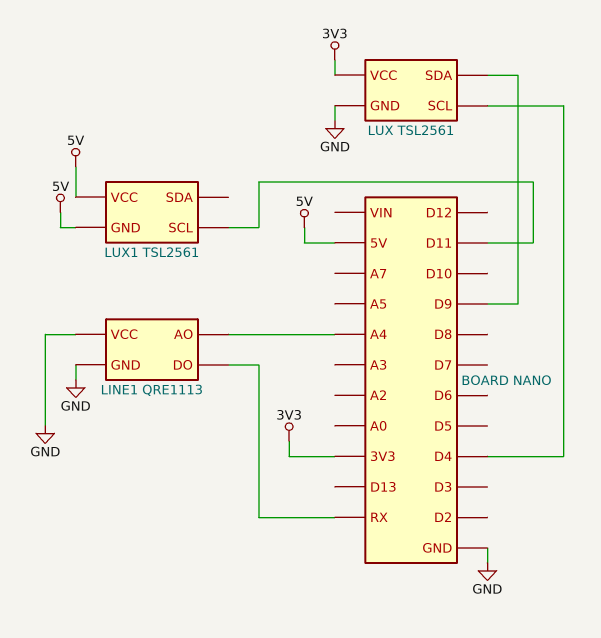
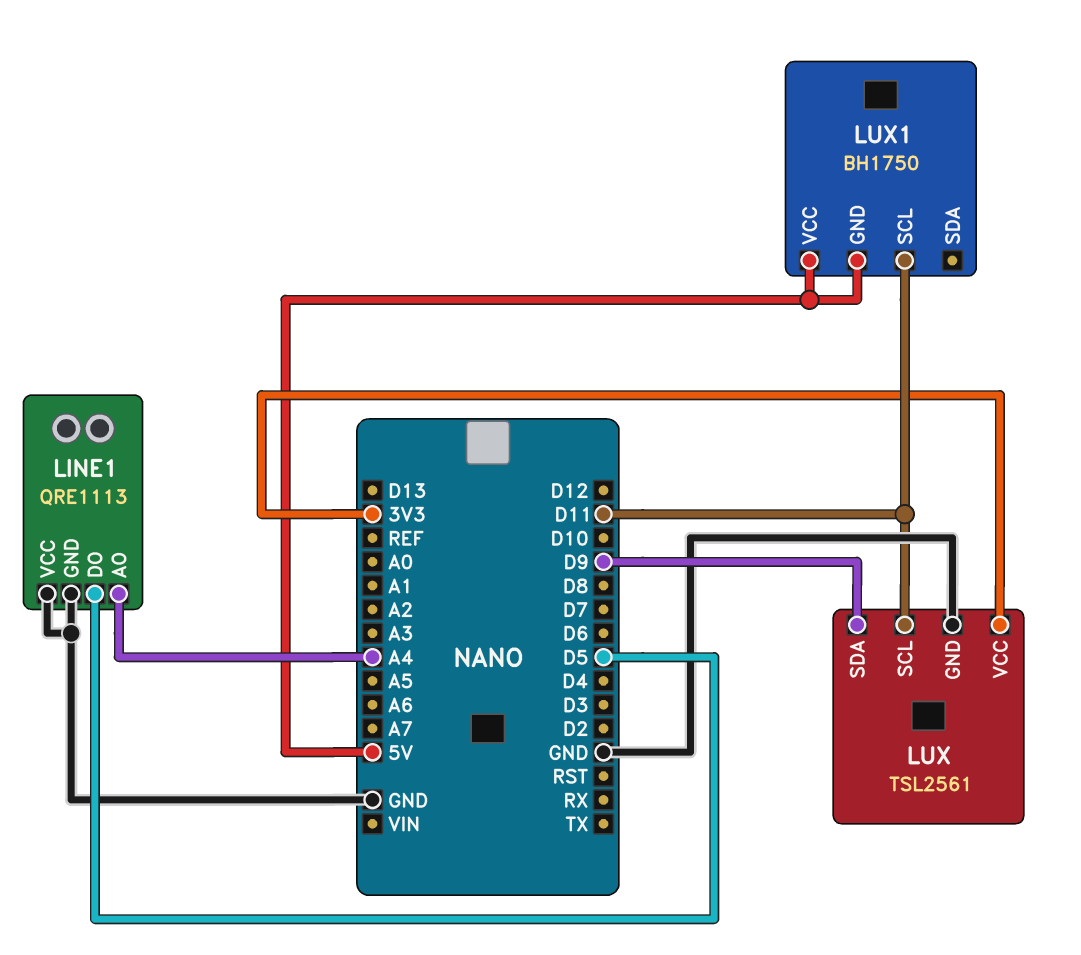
LINE1 pin DO: RX -> D5
LUX pin SCL: D4 -> D11
LUX1: TSL2561 -> BH1750

